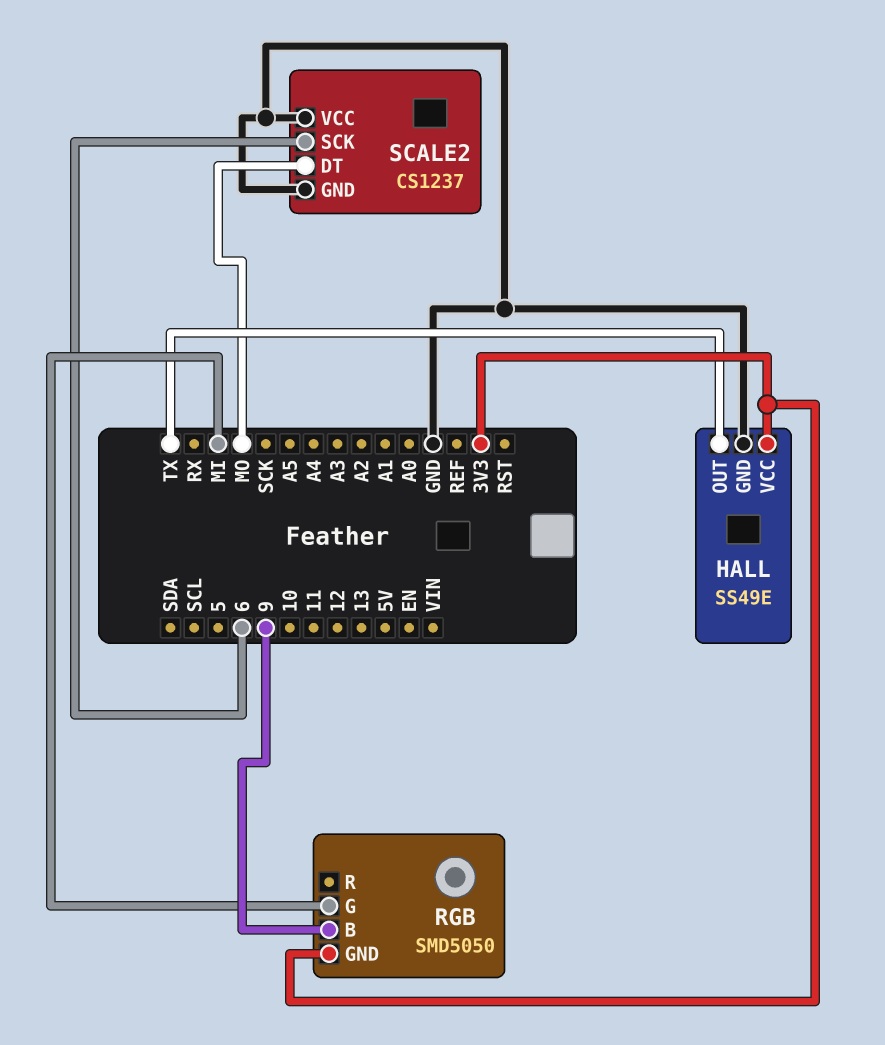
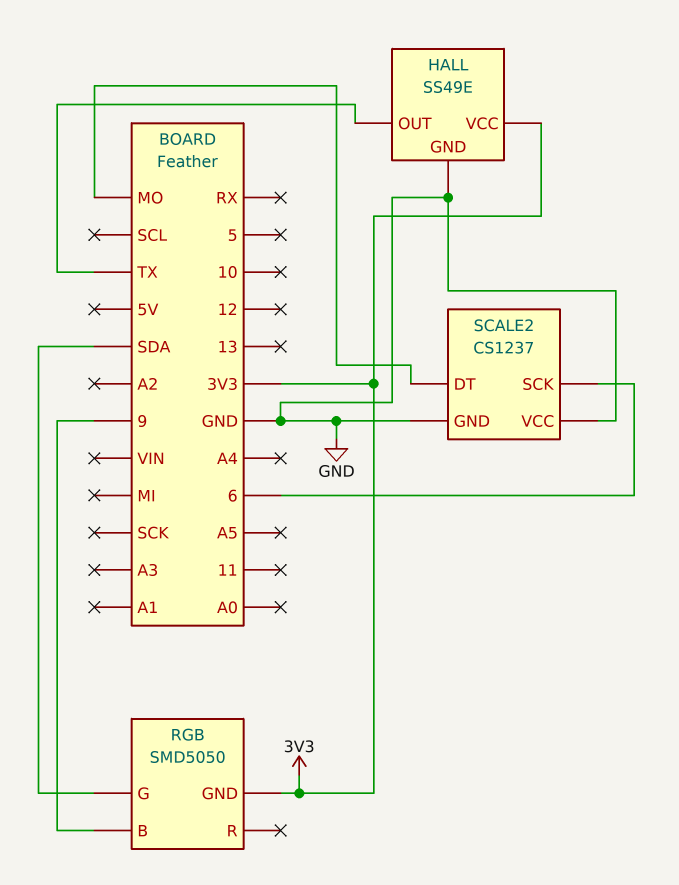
RGB pin G: MI -> SDA

